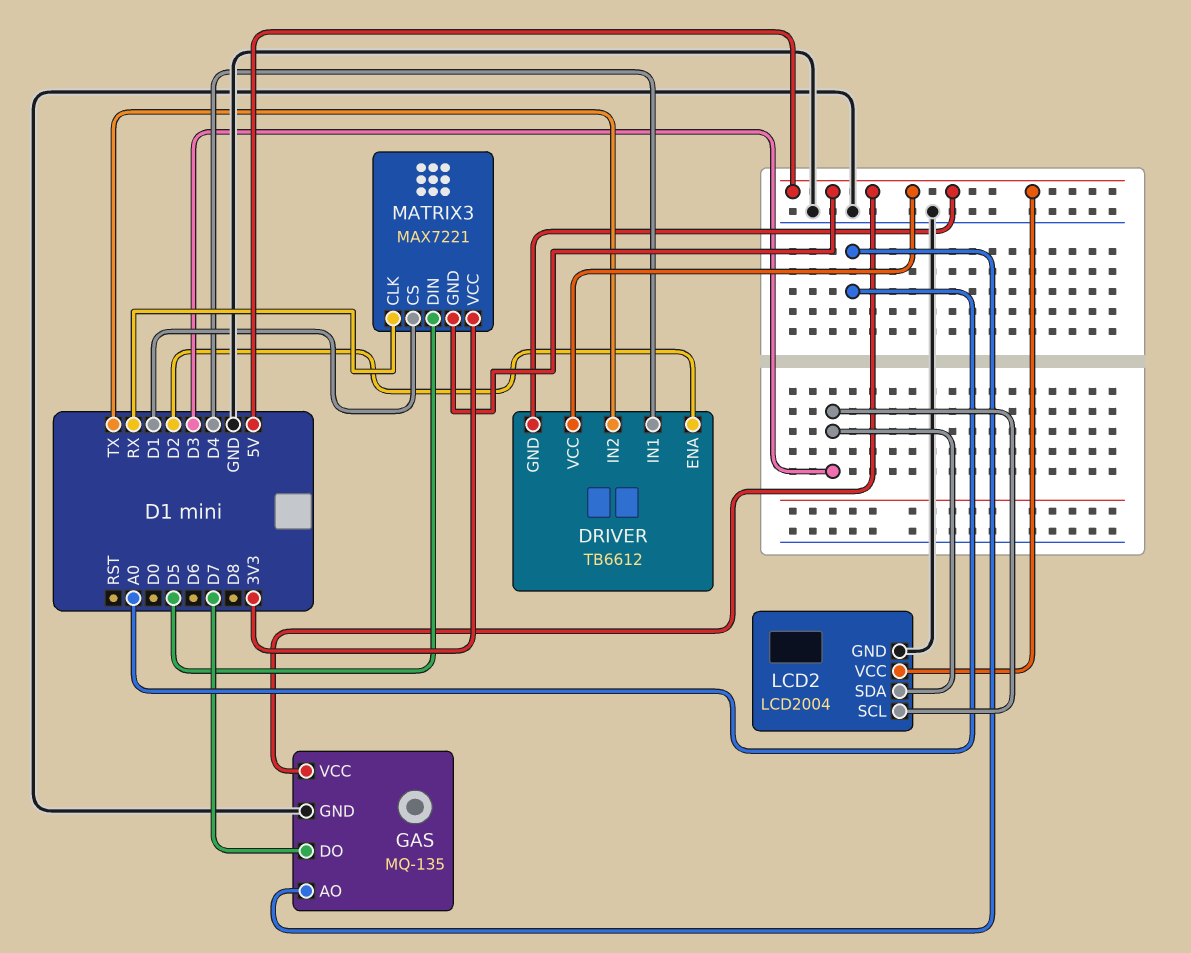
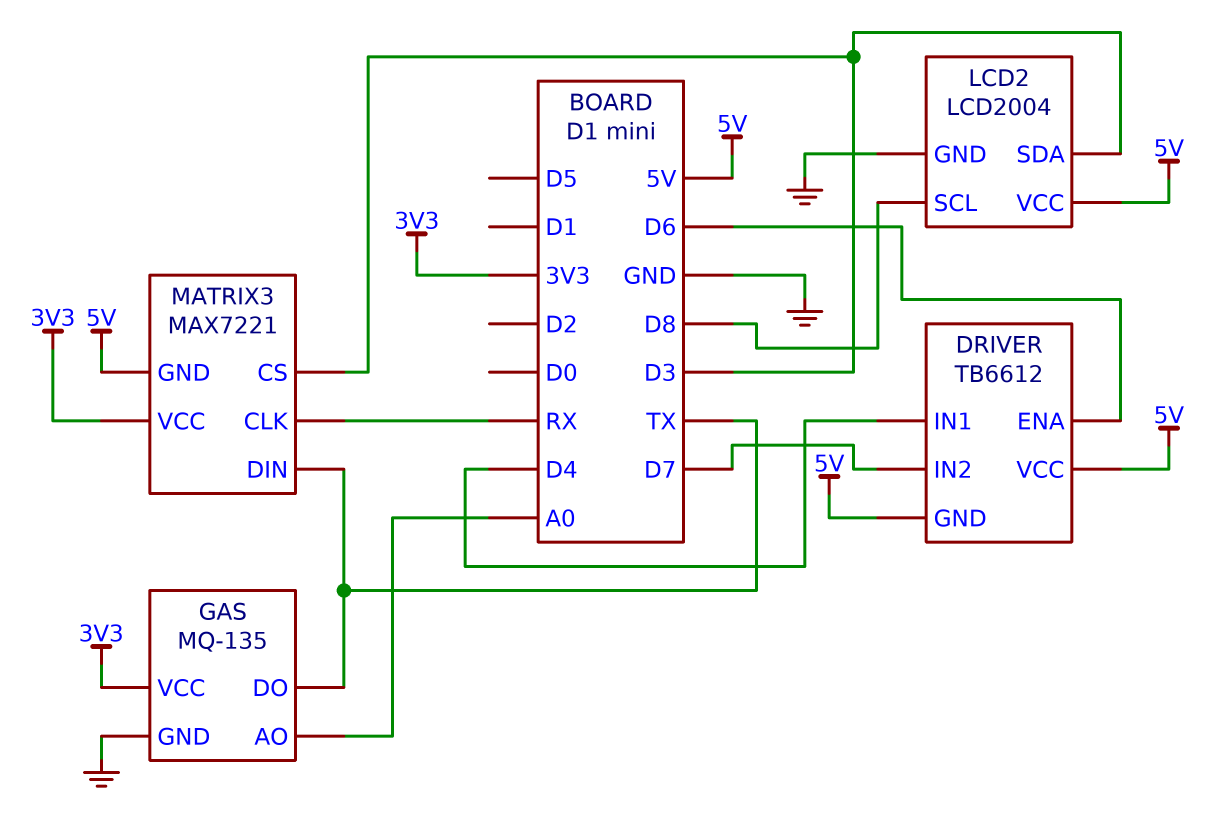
DRIVER pin ENA: D2 -> D6
DRIVER pin IN2: TX -> D7
GAS pin DO: D7 -> TX
GAS pin VCC: 5V -> 3V3
LCD2 pin SCL: D3 -> D8
MATRIX3 pin CS: D1 -> D3
MATRIX3 pin DIN: D5 -> TX

